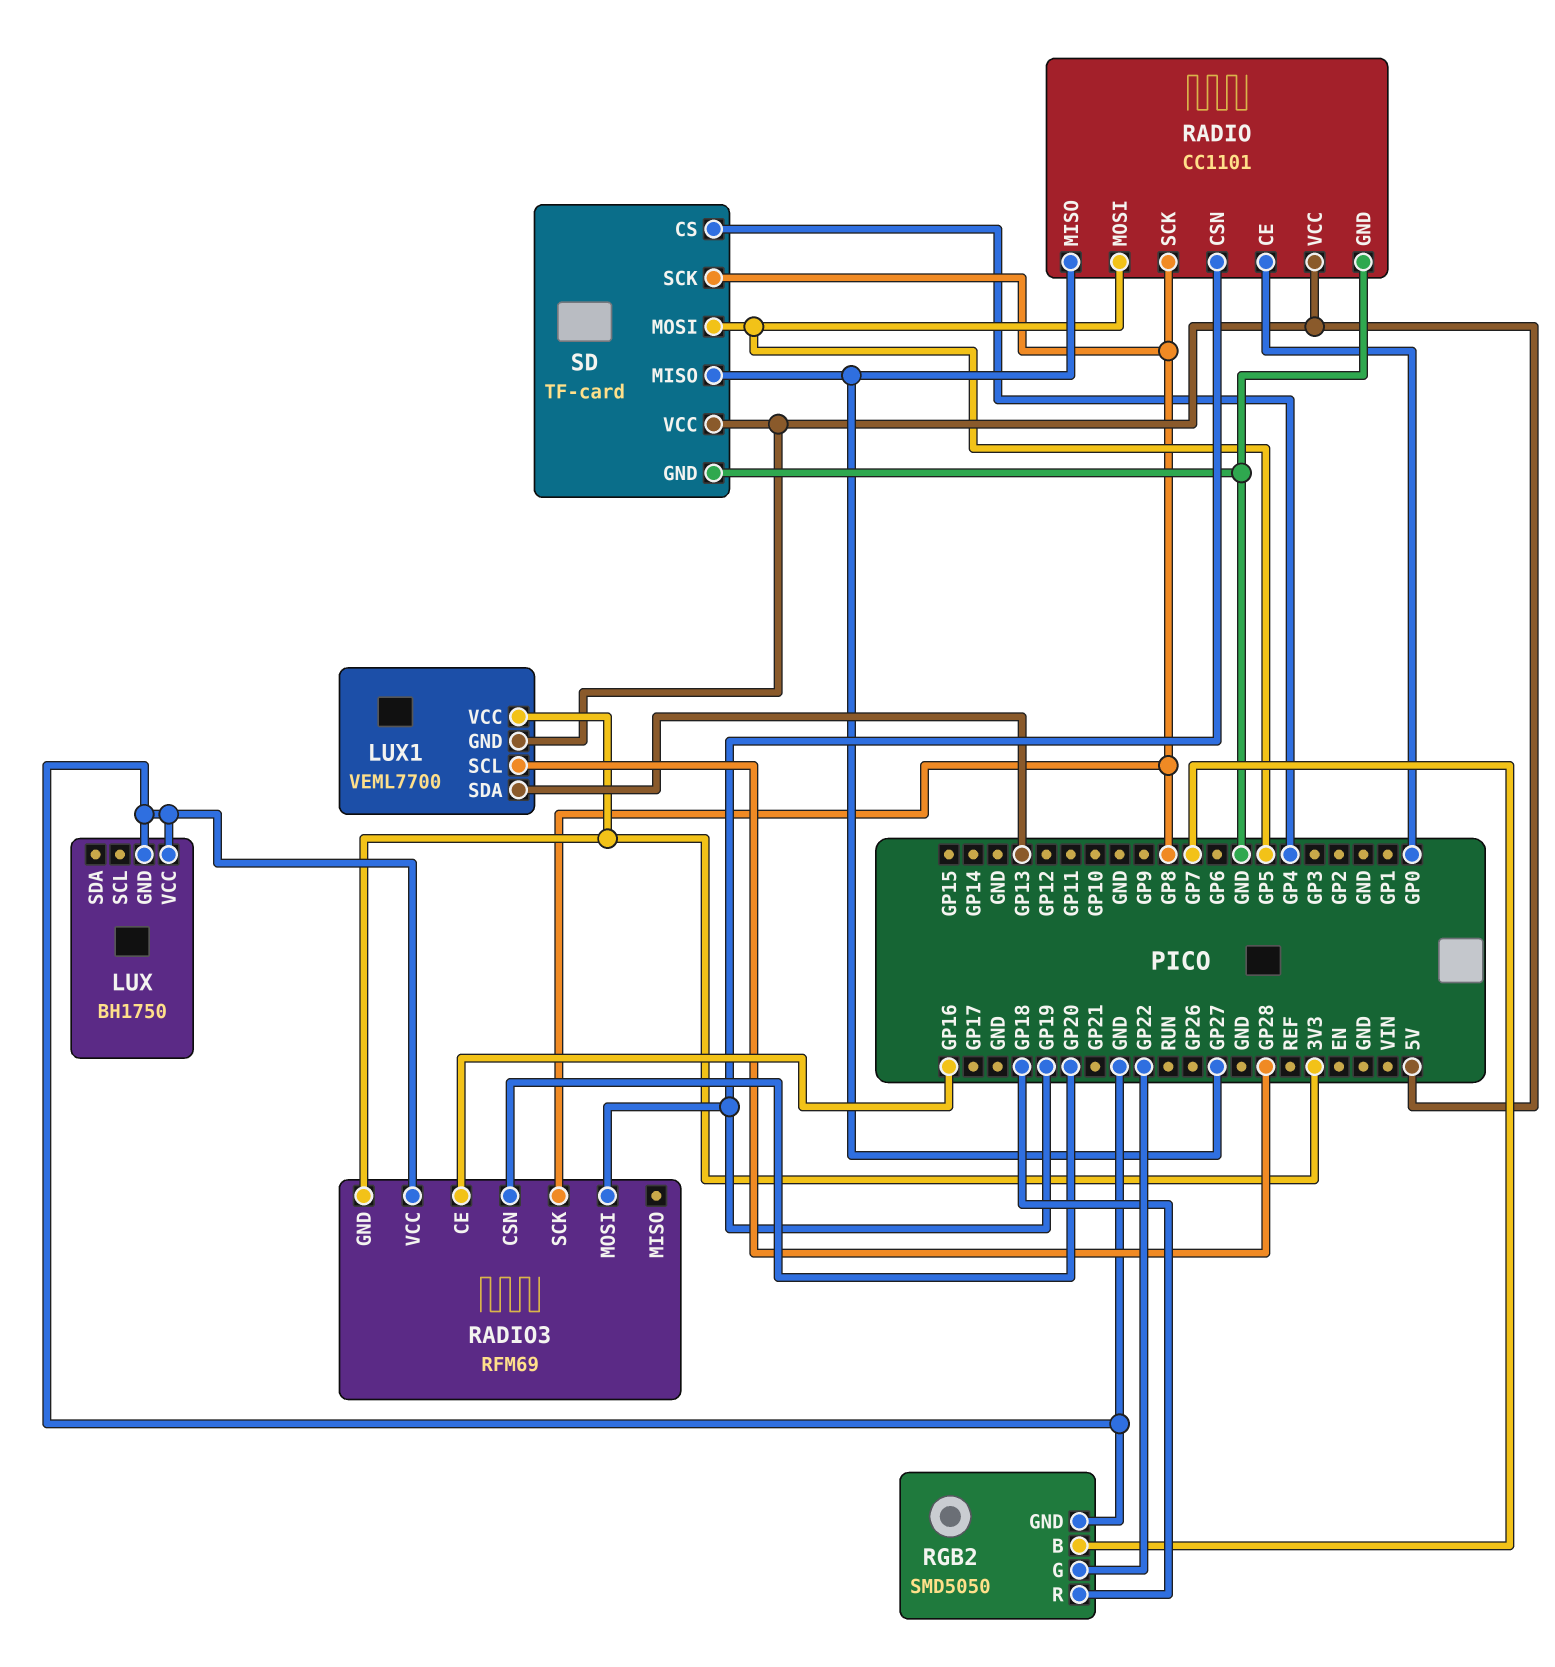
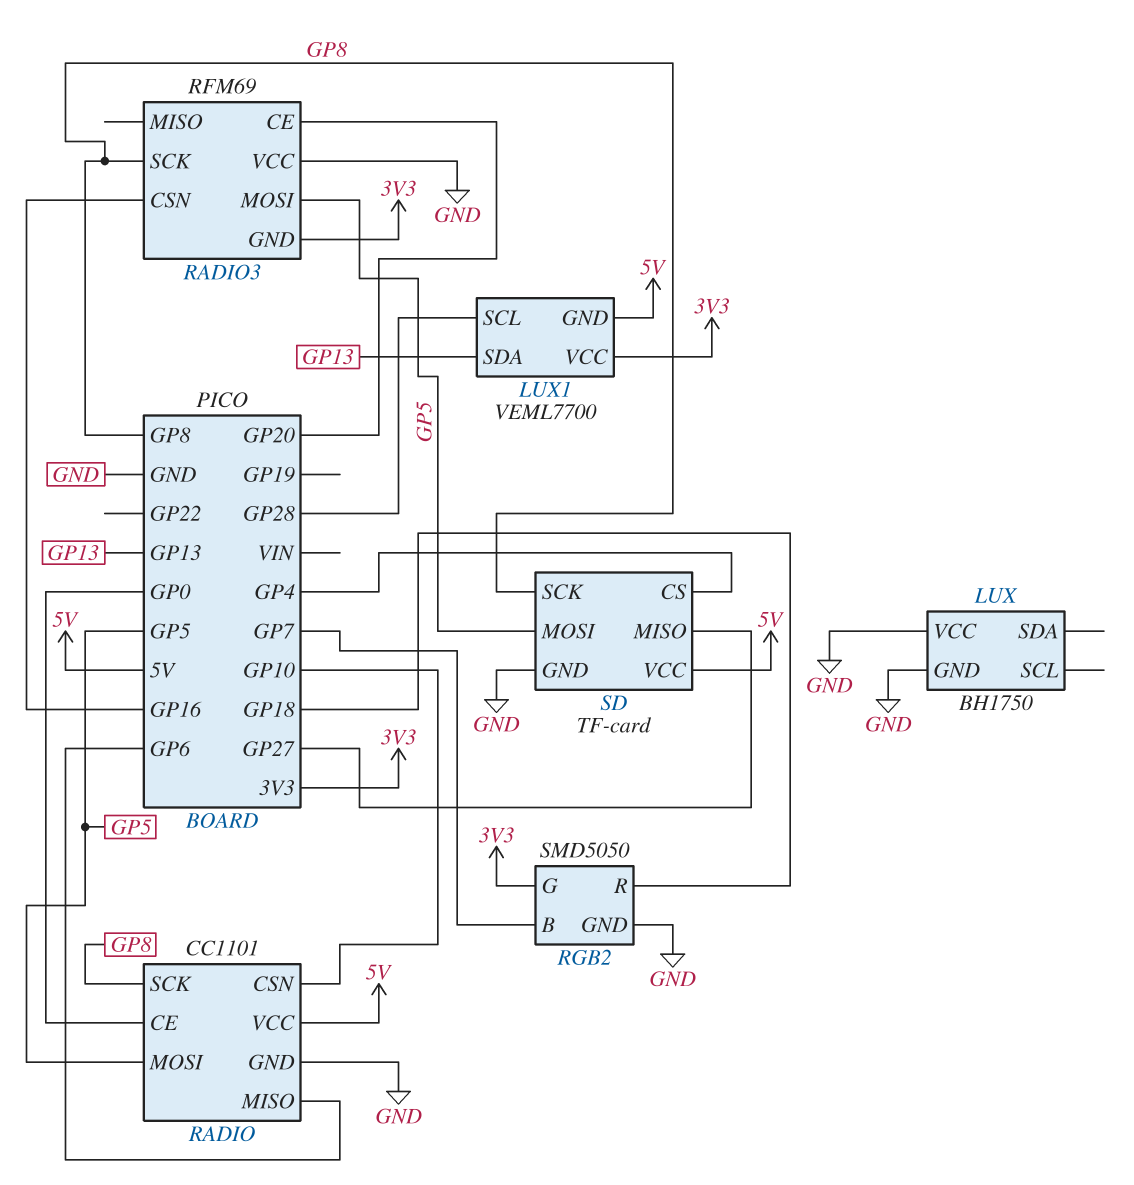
RADIO pin CSN: GP19 -> GP10
RADIO pin MISO: GP27 -> GP6
RADIO3 pin CE: GP16 -> GP20
RADIO3 pin CSN: GP20 -> GP16
RADIO3 pin MOSI: GP19 -> GP5
RGB2 pin G: GP22 -> 3V3

